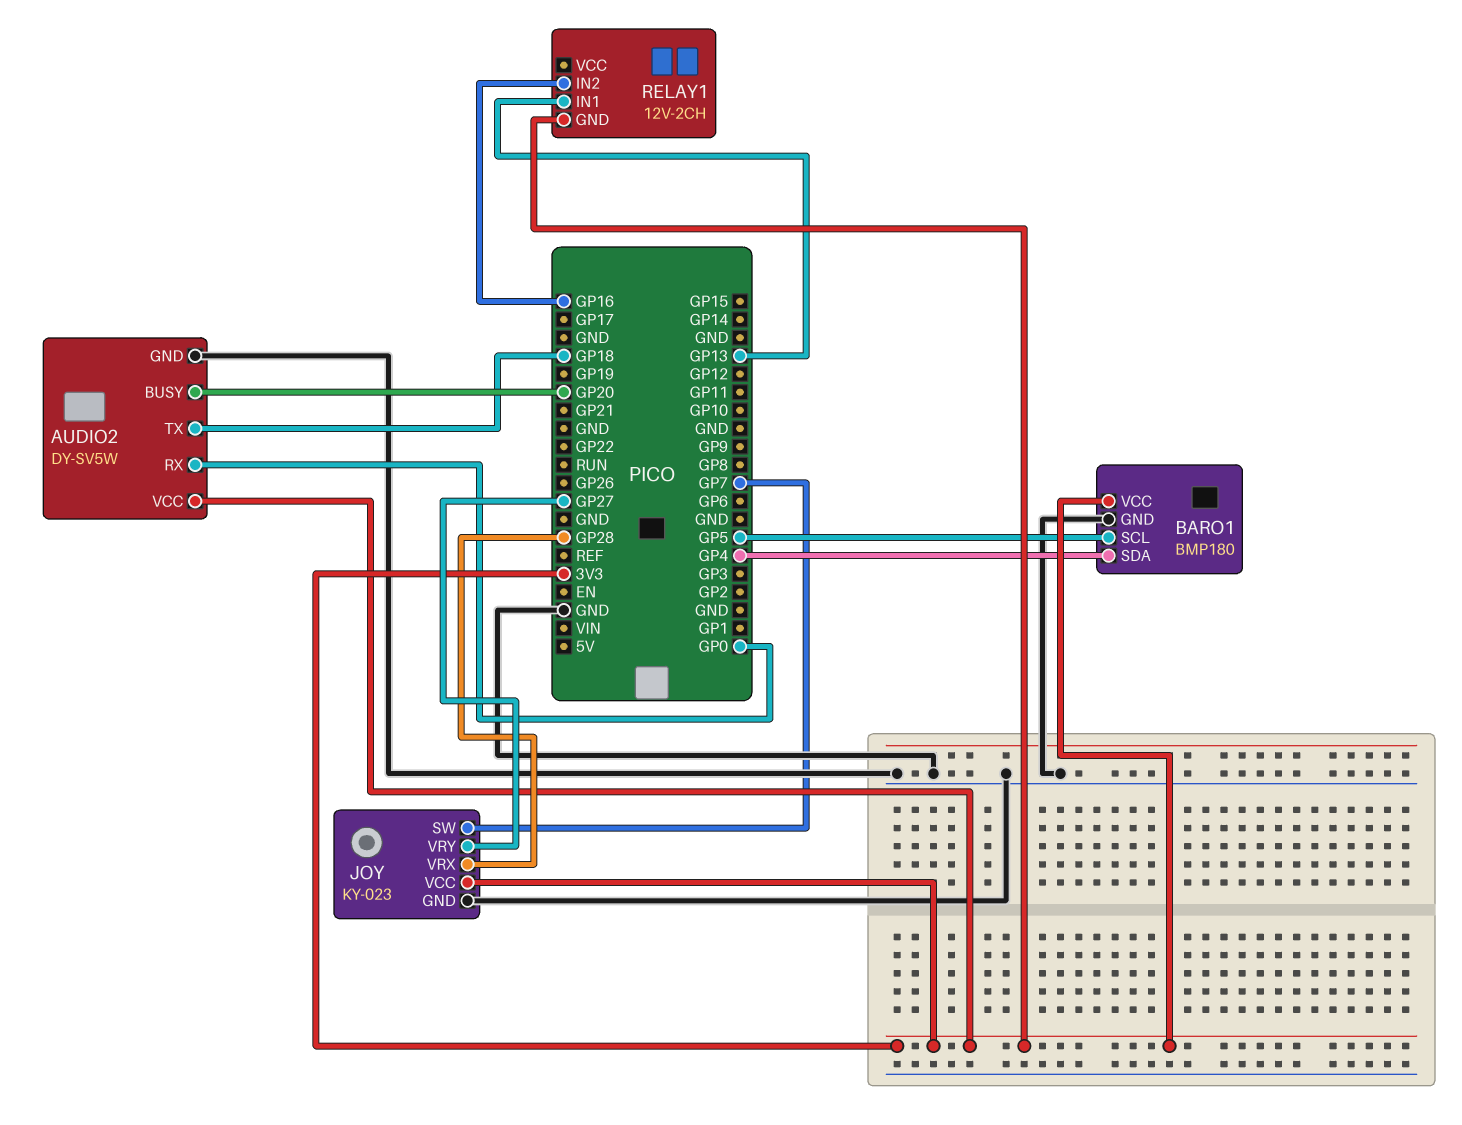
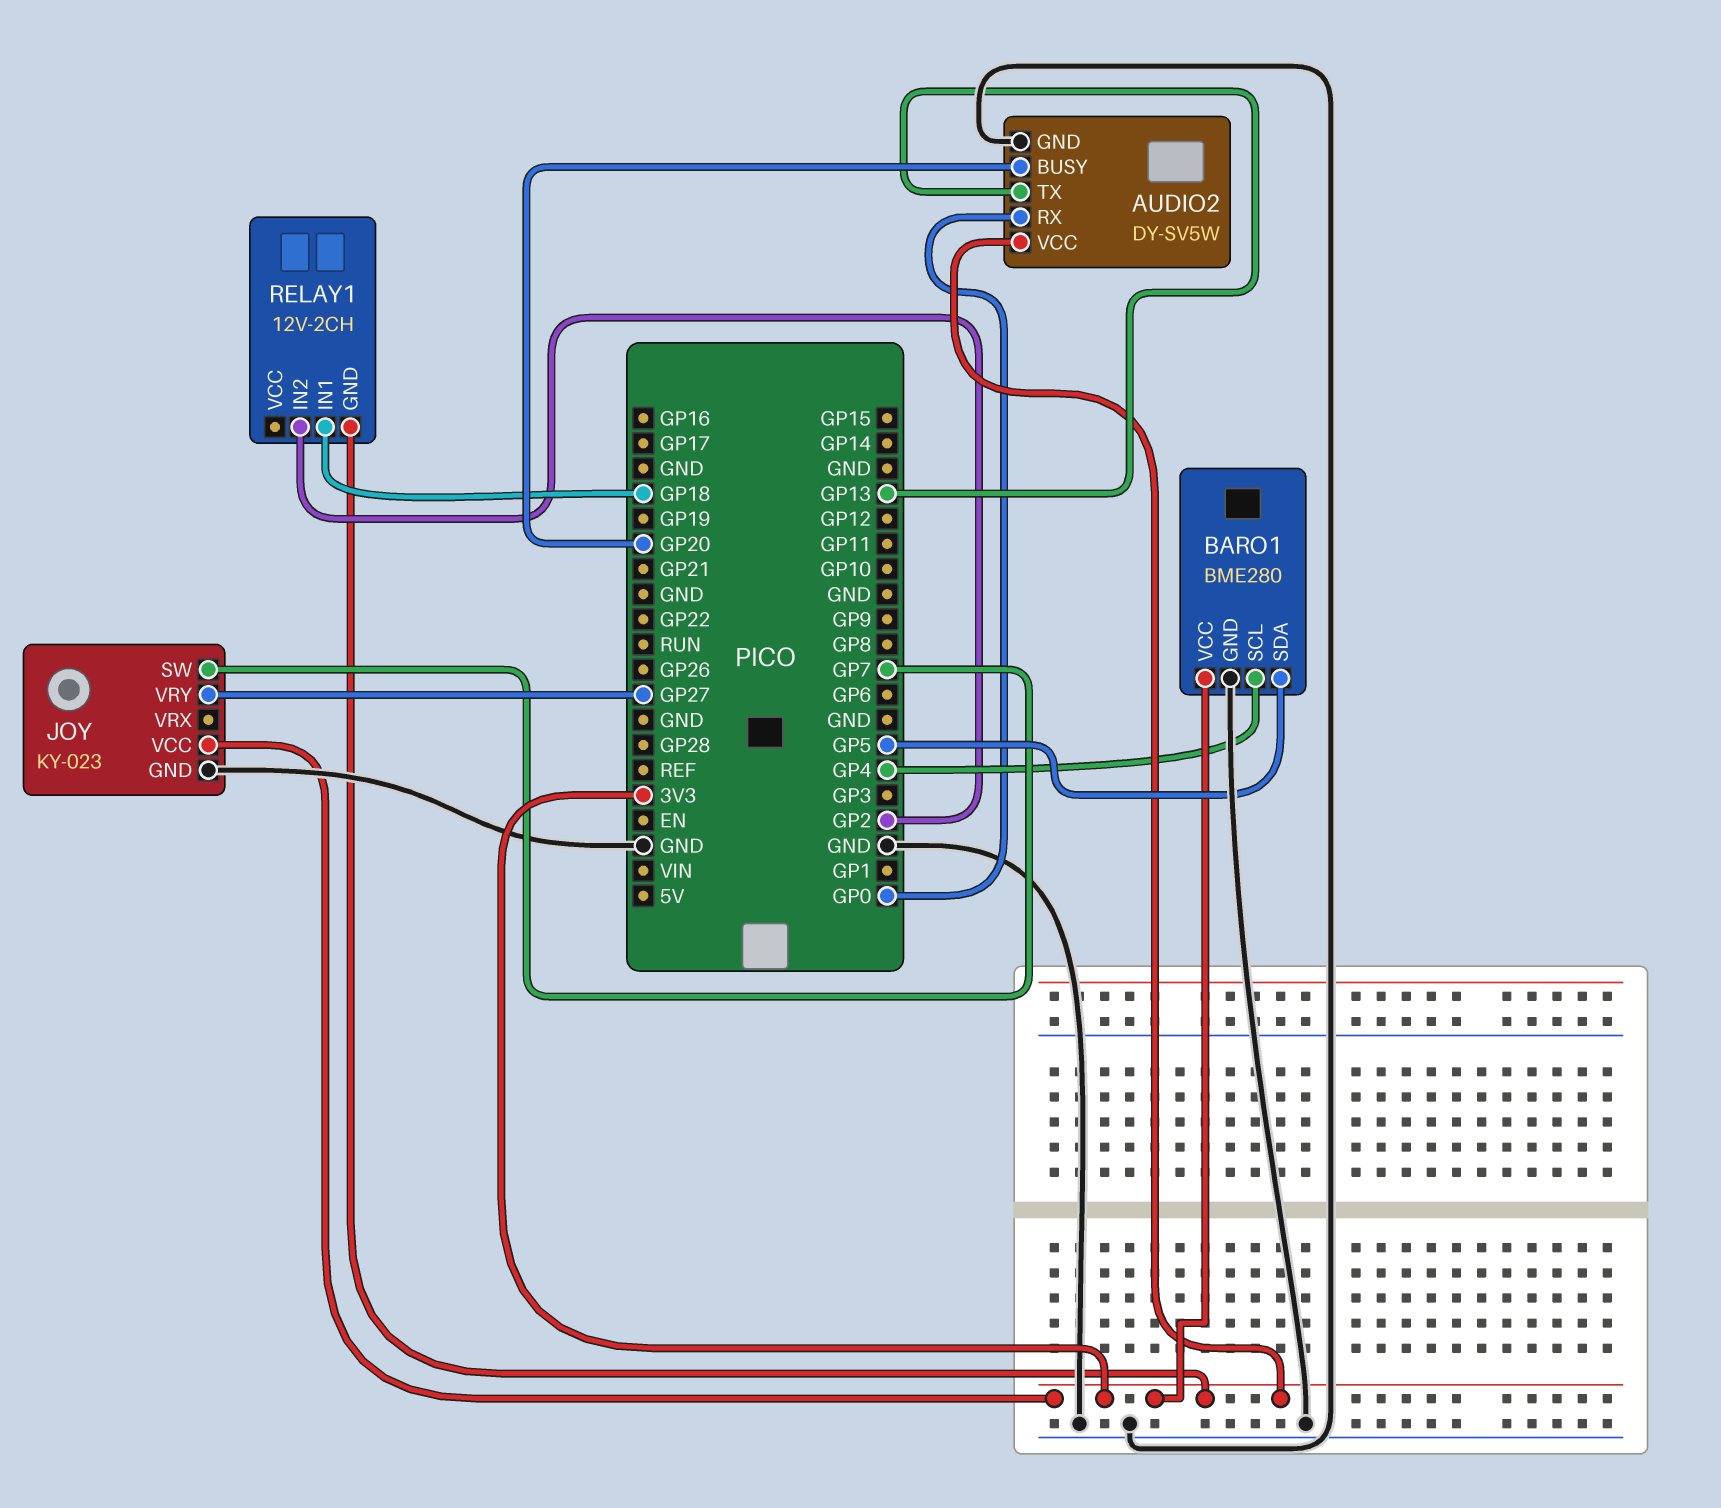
AUDIO2 pin TX: GP18 -> GP13
BARO1: BMP180 -> BME280
BARO1 pin SCL: GP5 -> GP4
BARO1 pin SDA: GP4 -> GP5
JOY pin VRX: GP28 -> none
RELAY1 pin IN1: GP13 -> GP18
RELAY1 pin IN2: GP16 -> GP2

